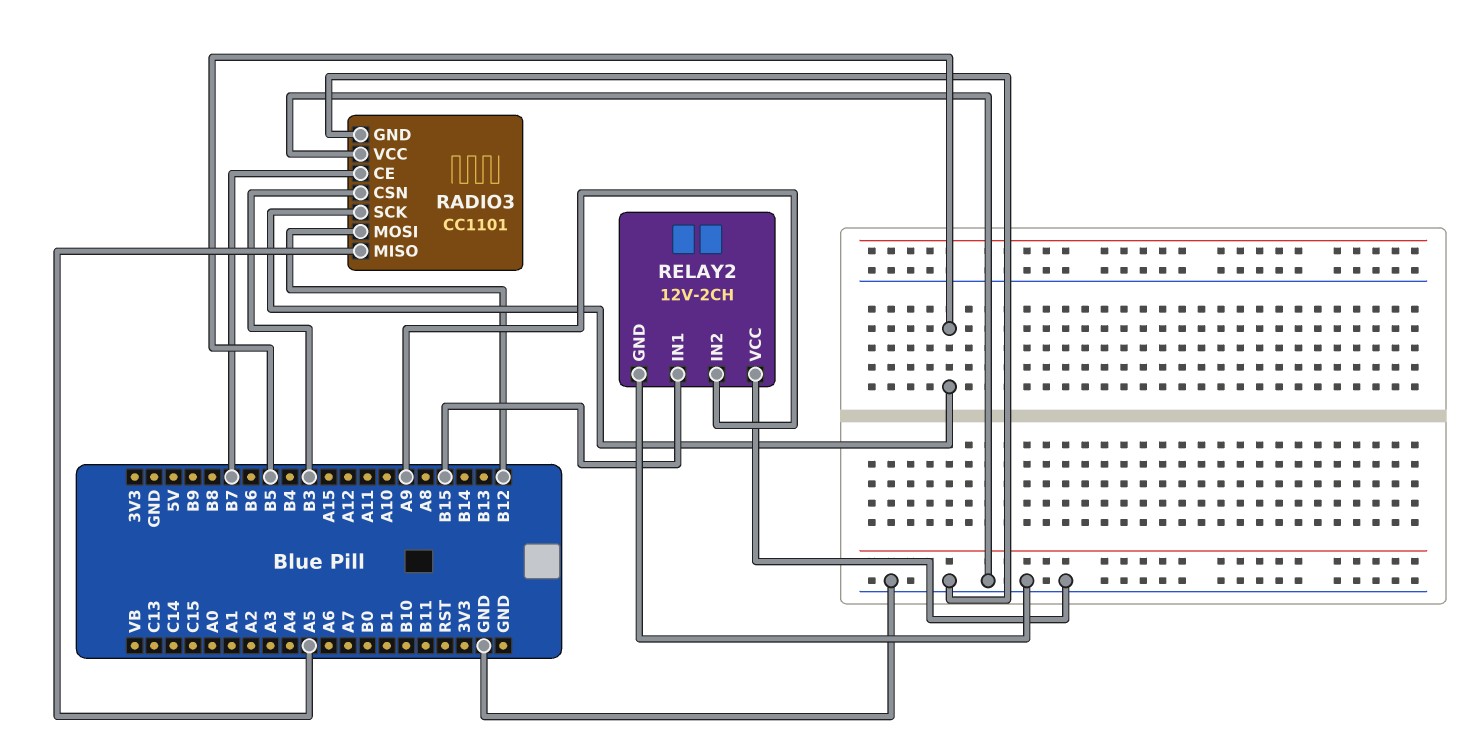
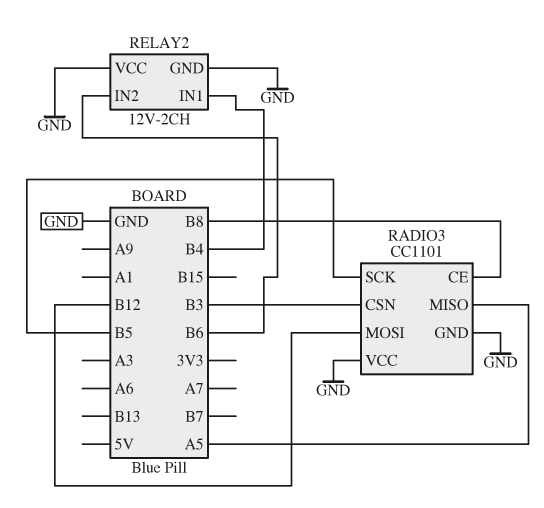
RADIO3 pin CE: B7 -> B8
RELAY2 pin IN1: B15 -> B4
RELAY2 pin IN2: A9 -> B6

